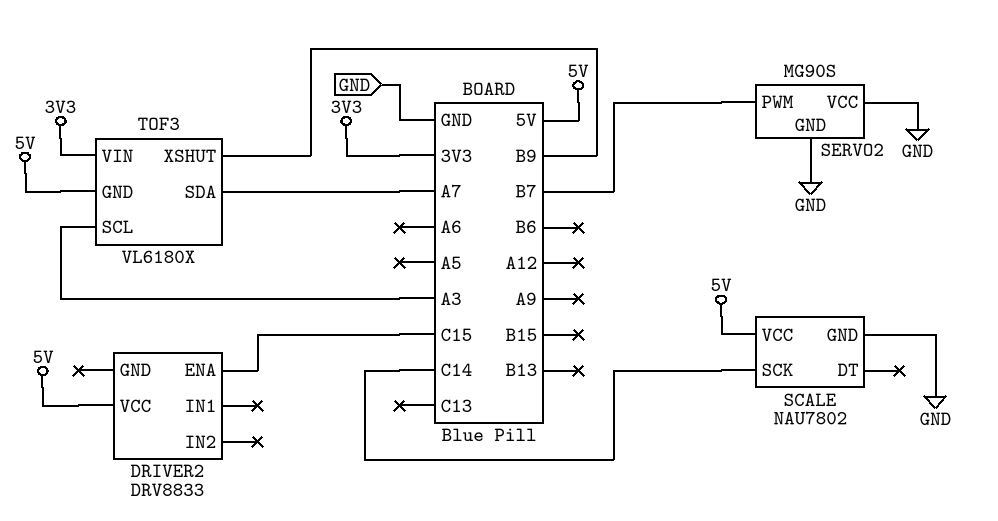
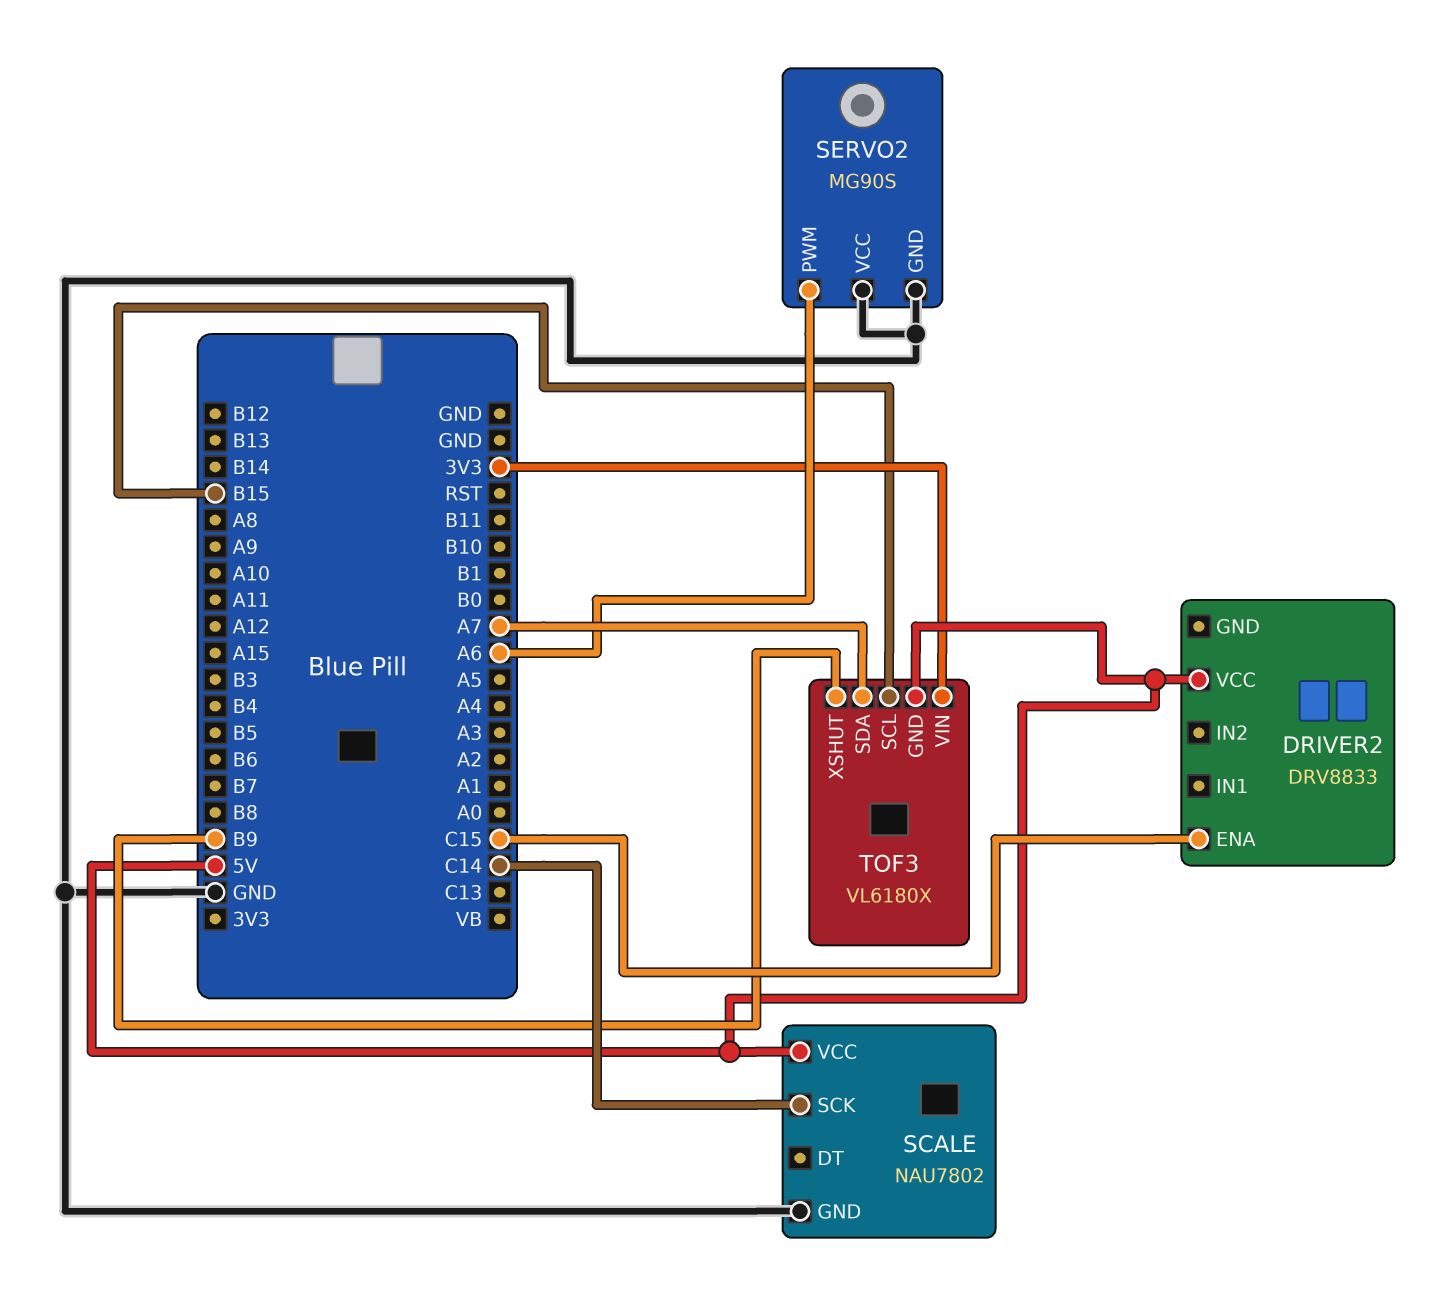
SERVO2 pin PWM: B7 -> A6
TOF3 pin SCL: A3 -> B15

